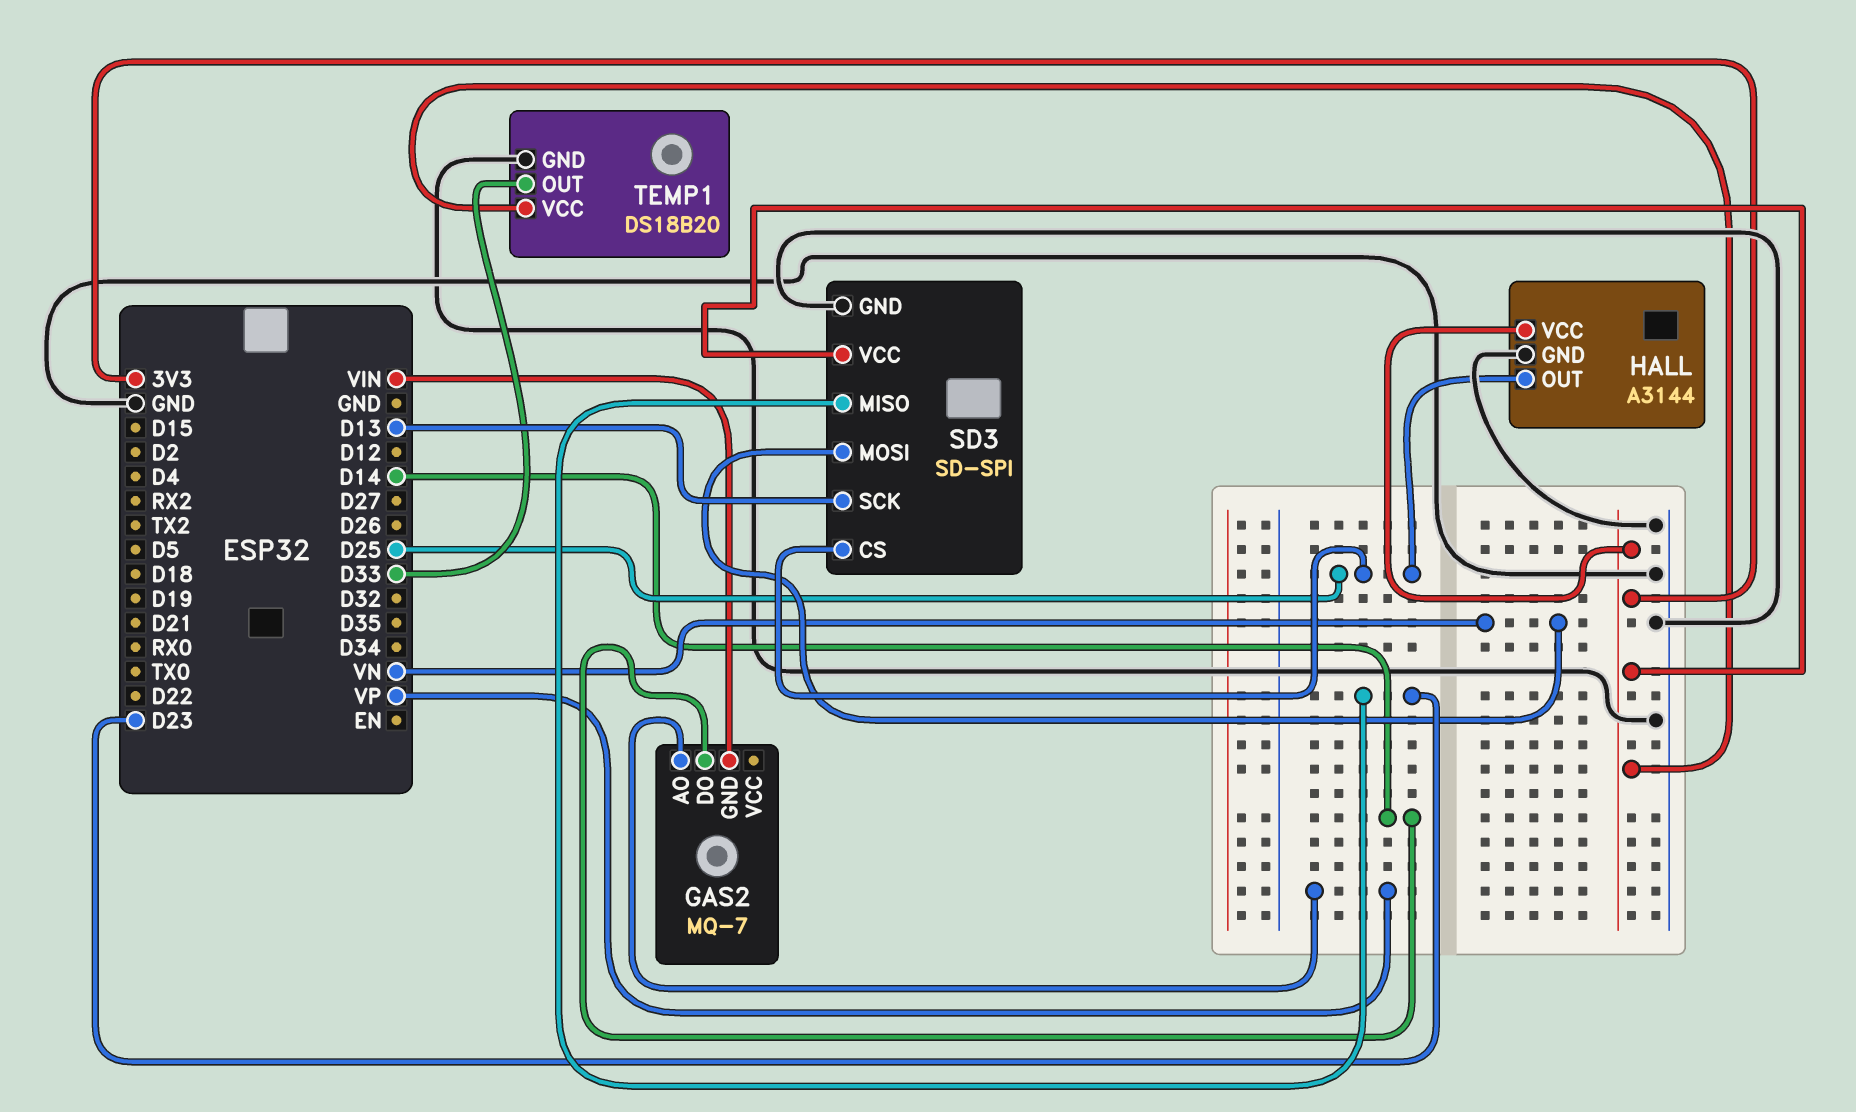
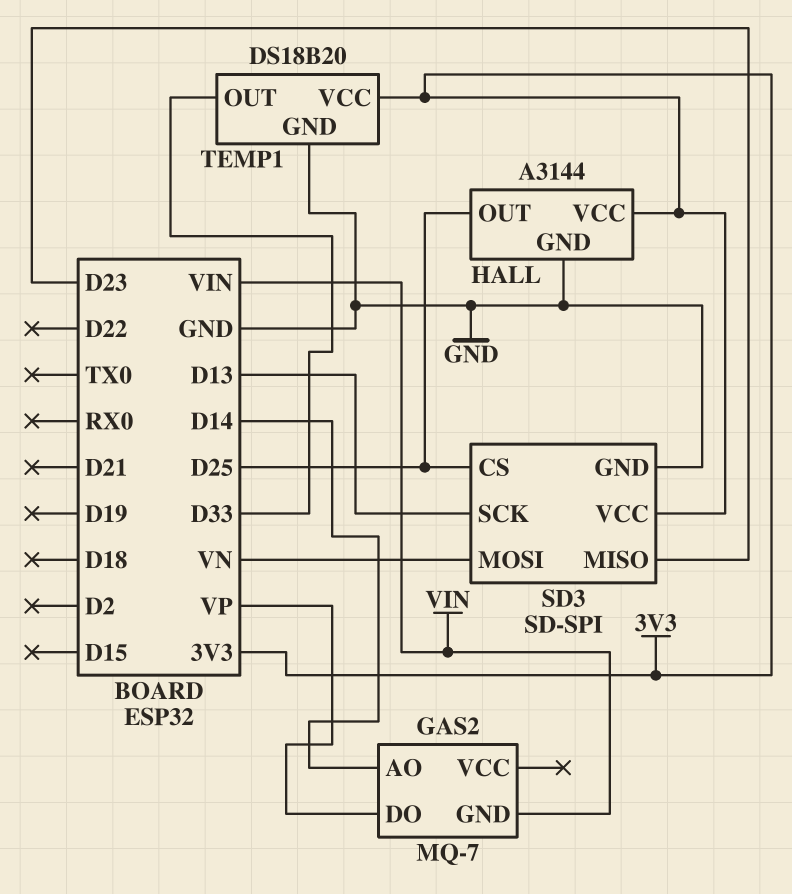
GAS2 pin AO: VP -> D14
GAS2 pin DO: D14 -> VP

